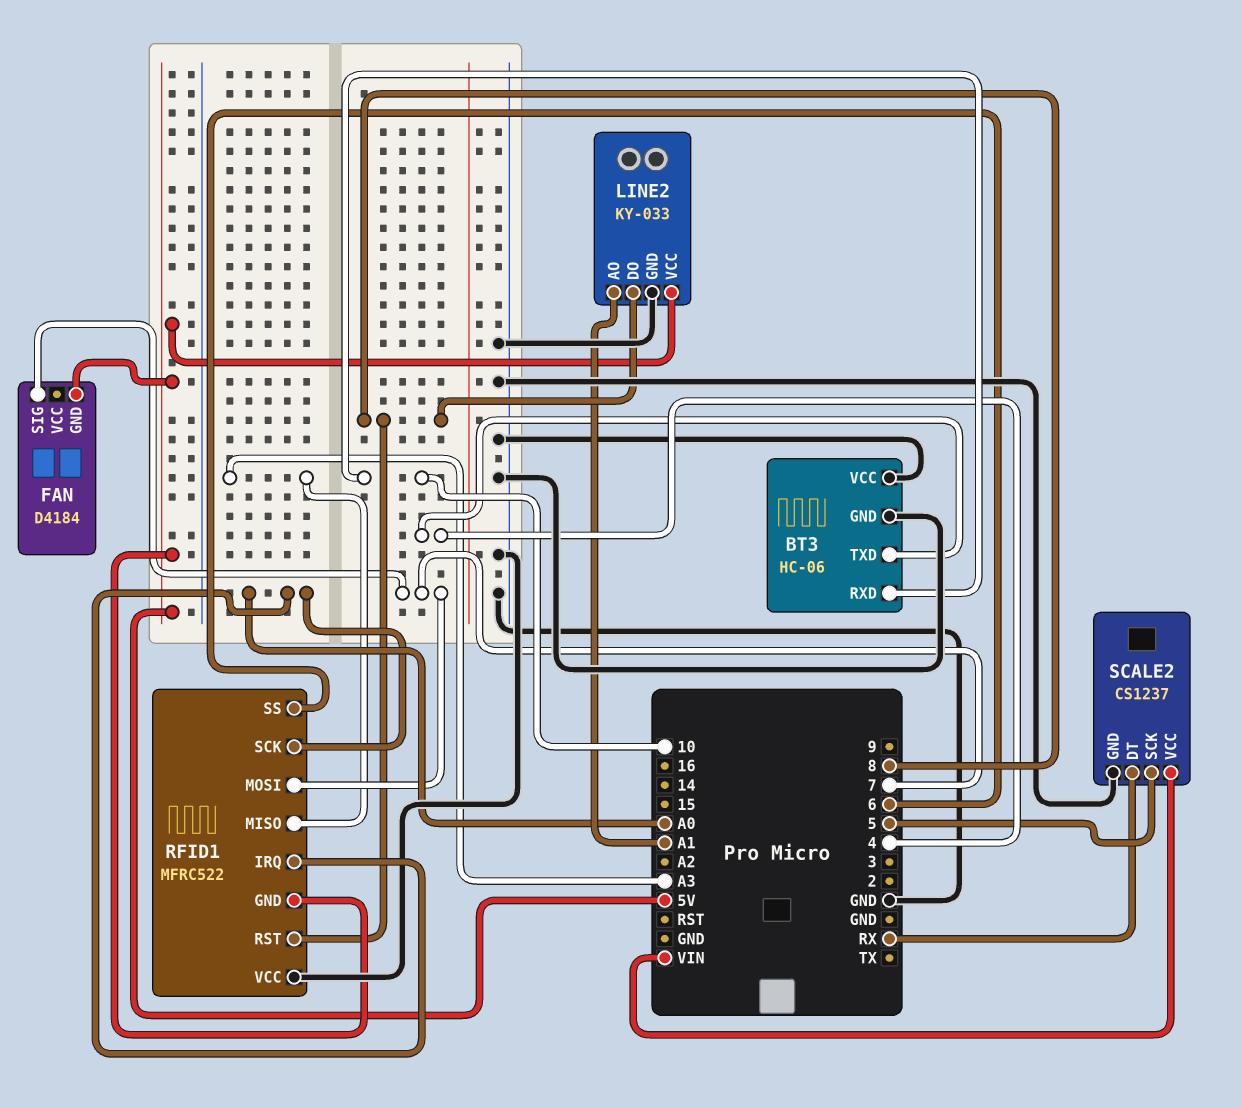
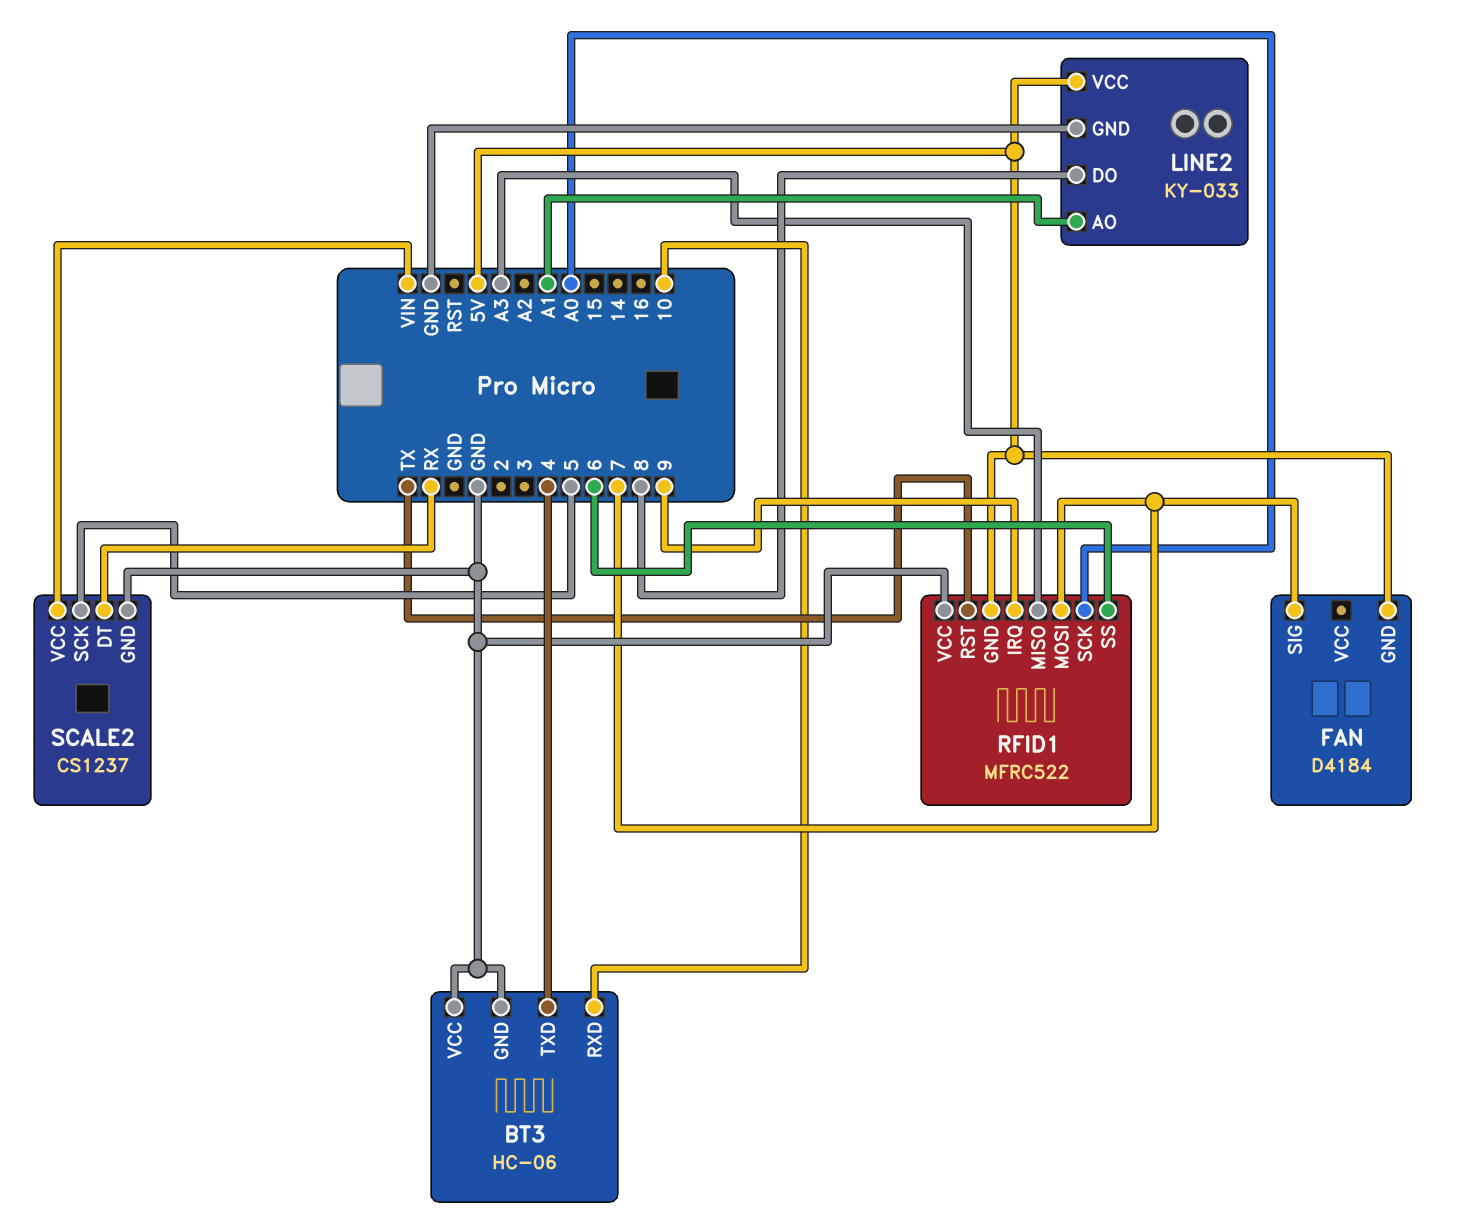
RFID1 pin IRQ: A0 -> 9
RFID1 pin RST: 8 -> TX

